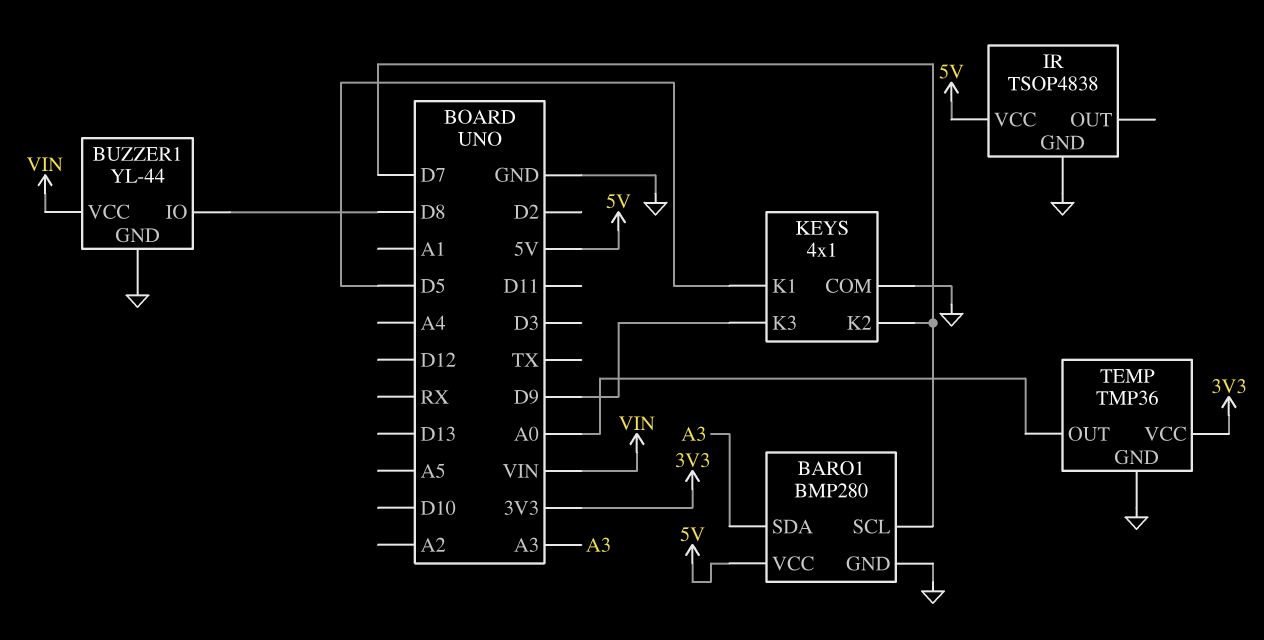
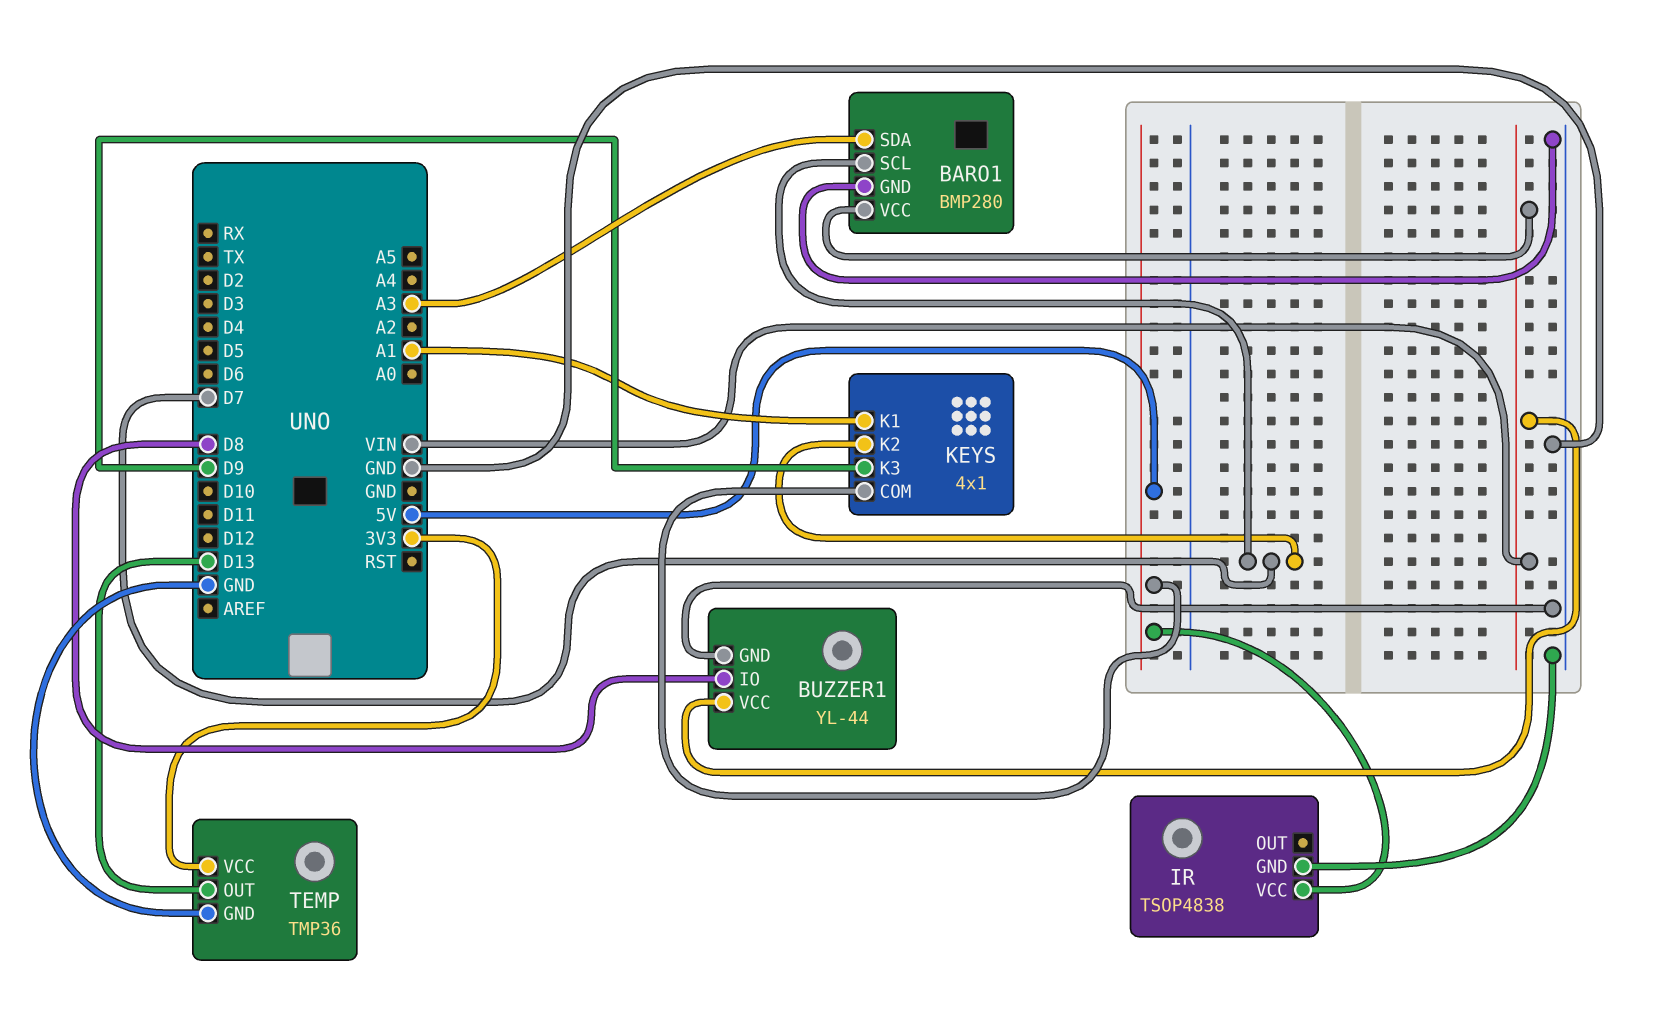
BARO1 pin VCC: 5V -> VIN
KEYS pin COM: GND -> 5V
KEYS pin K1: D5 -> A1
TEMP pin OUT: A0 -> D13

